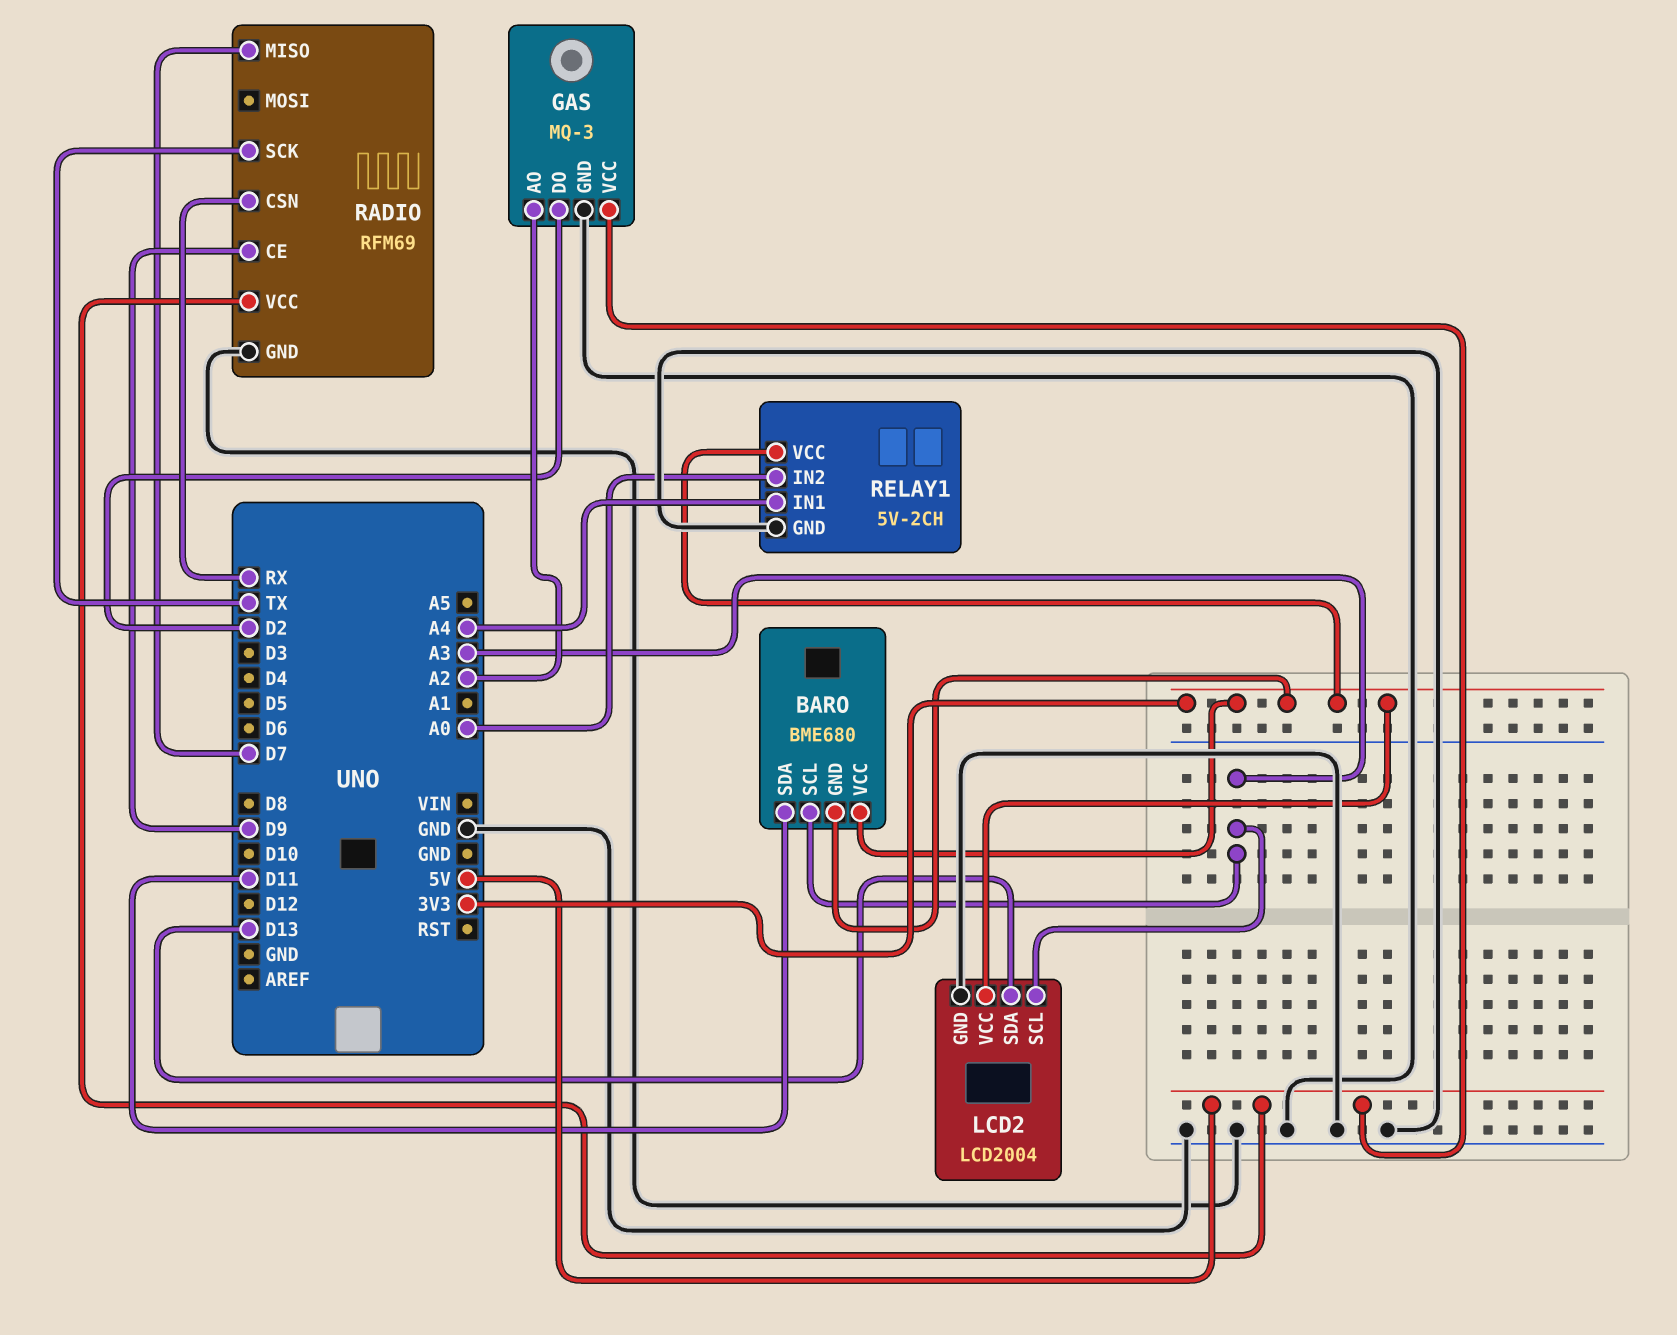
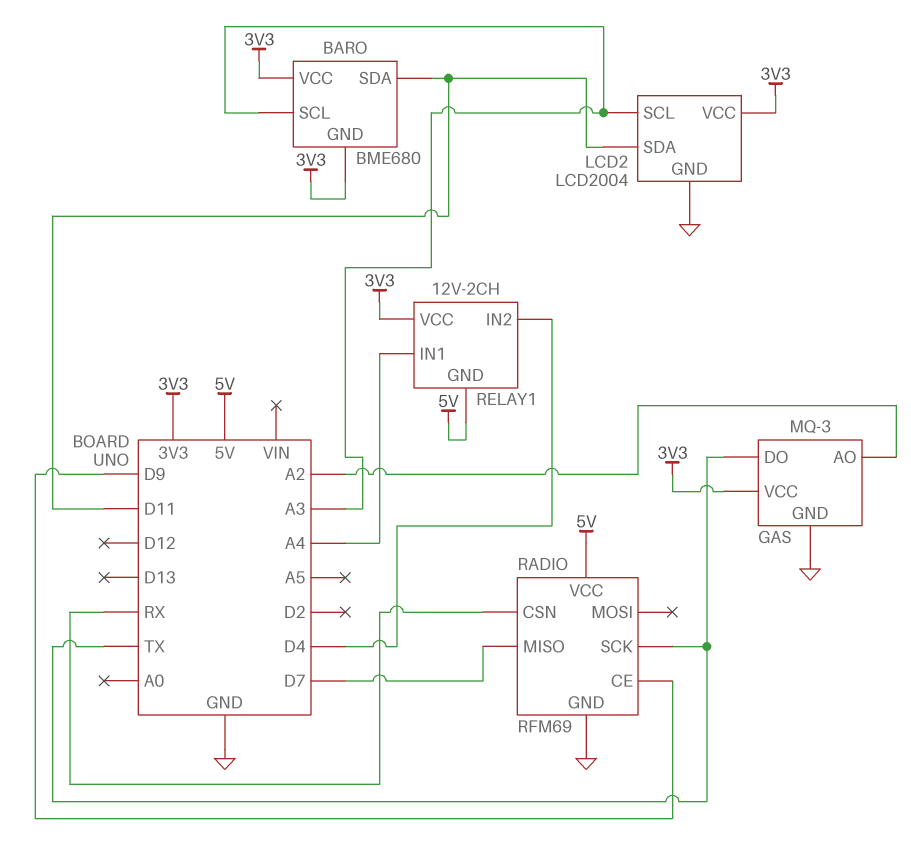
GAS pin DO: D2 -> TX
GAS pin VCC: 5V -> 3V3
LCD2 pin SDA: D13 -> D11
RELAY1: 5V-2CH -> 12V-2CH
RELAY1 pin GND: GND -> 5V
RELAY1 pin IN2: A0 -> D4

